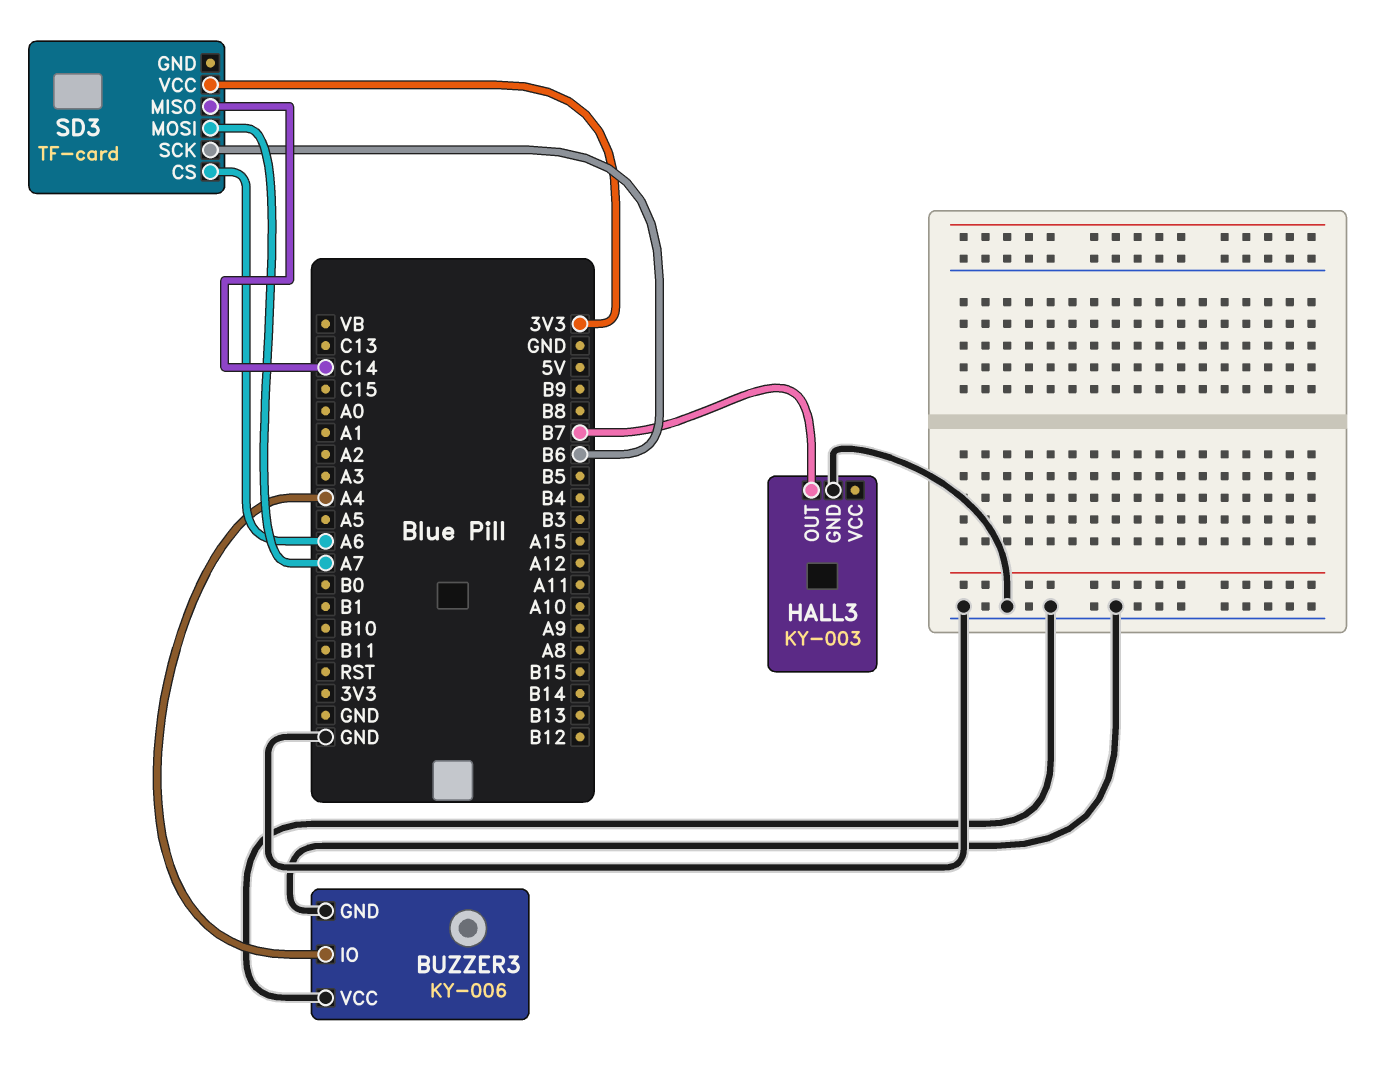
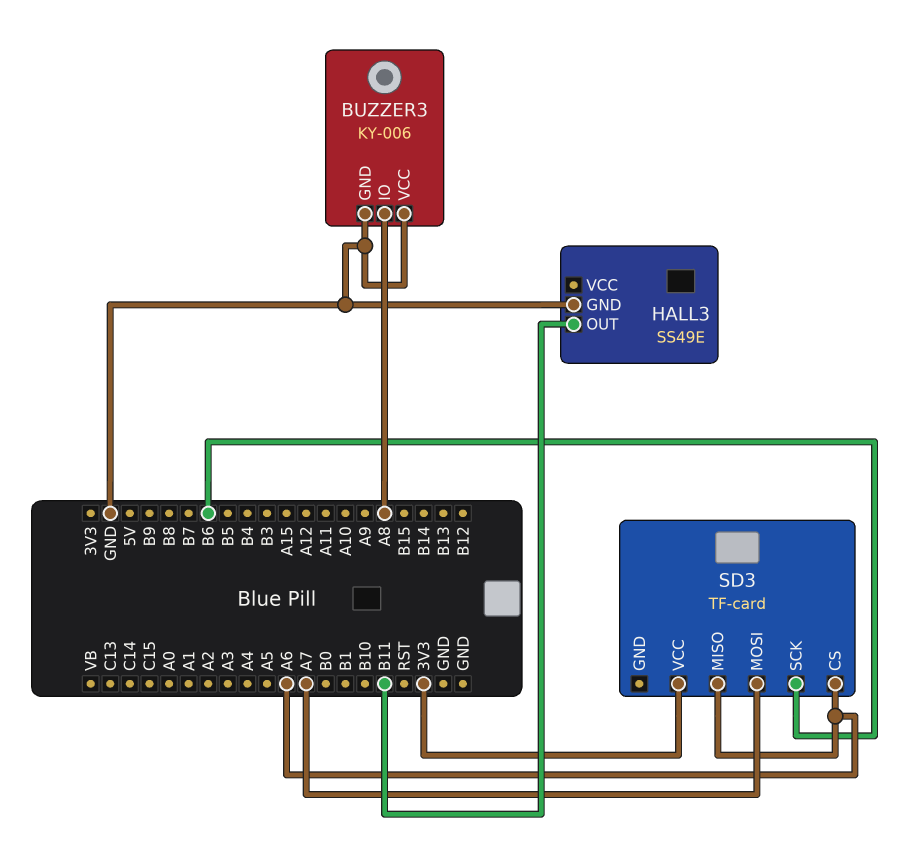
BUZZER3 pin IO: A4 -> A8
HALL3: KY-003 -> SS49E
HALL3 pin OUT: B7 -> B11
SD3 pin MISO: C14 -> A6

